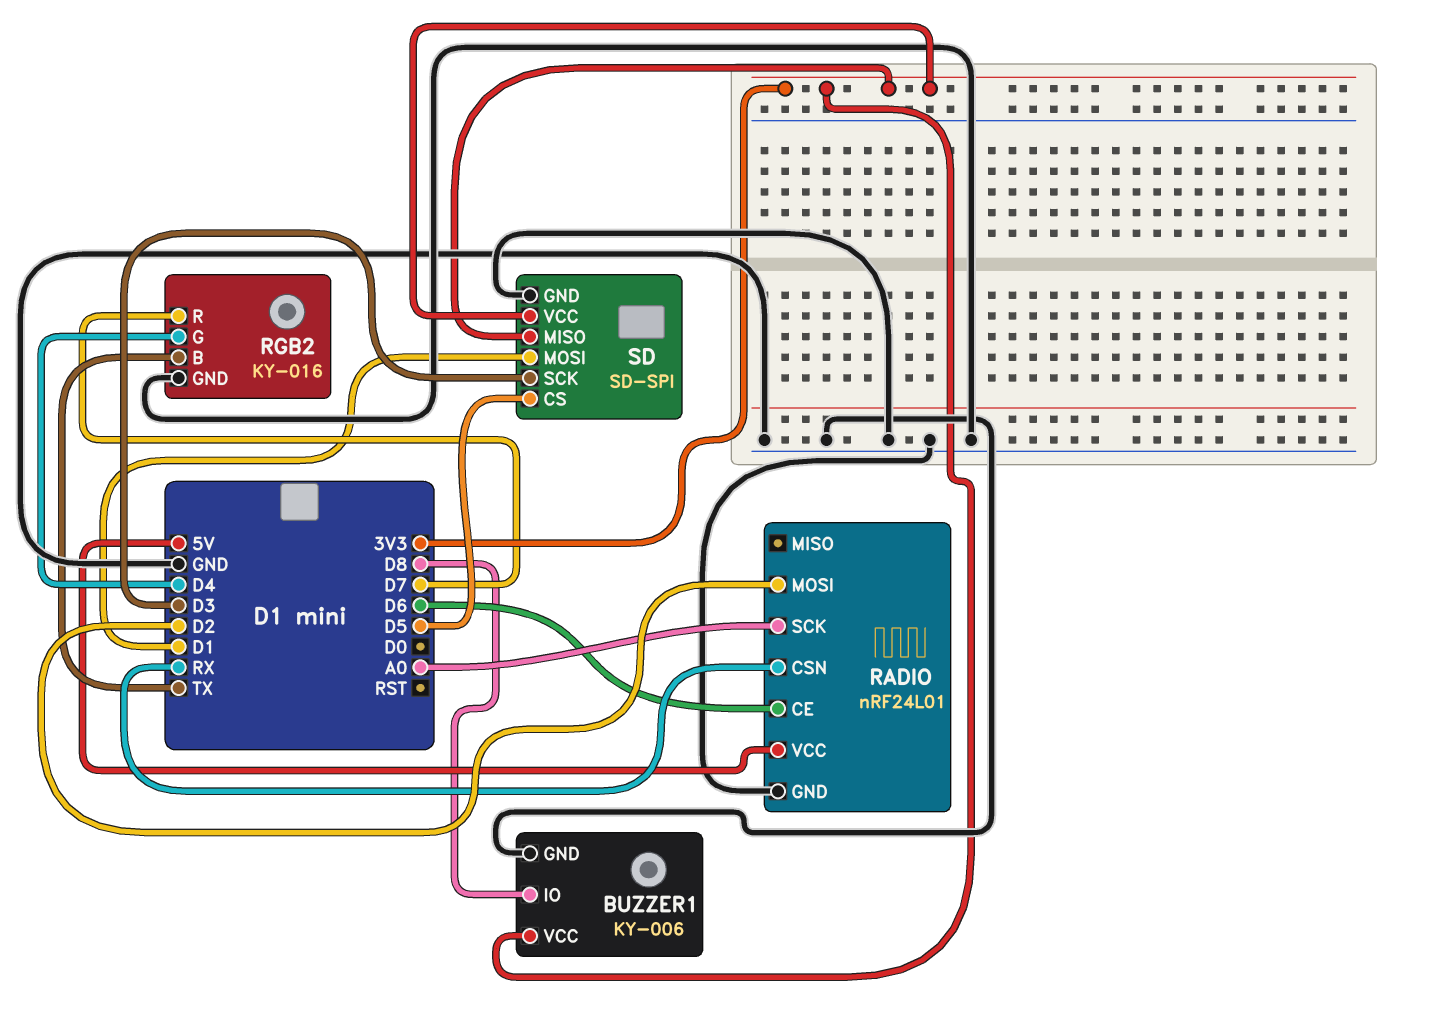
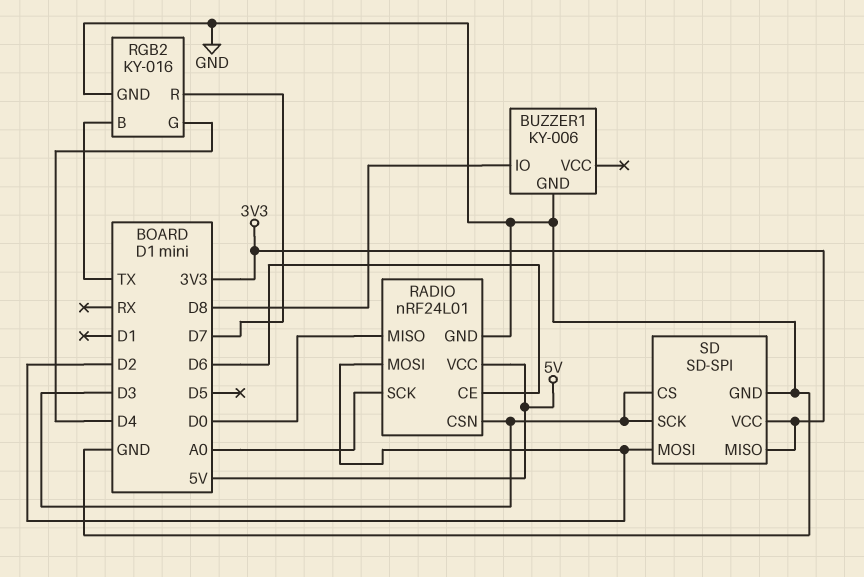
BUZZER1 pin VCC: 3V3 -> none
RADIO pin CSN: RX -> D3
RADIO pin MISO: none -> D0
SD pin CS: D5 -> D3
SD pin MOSI: D1 -> D2

